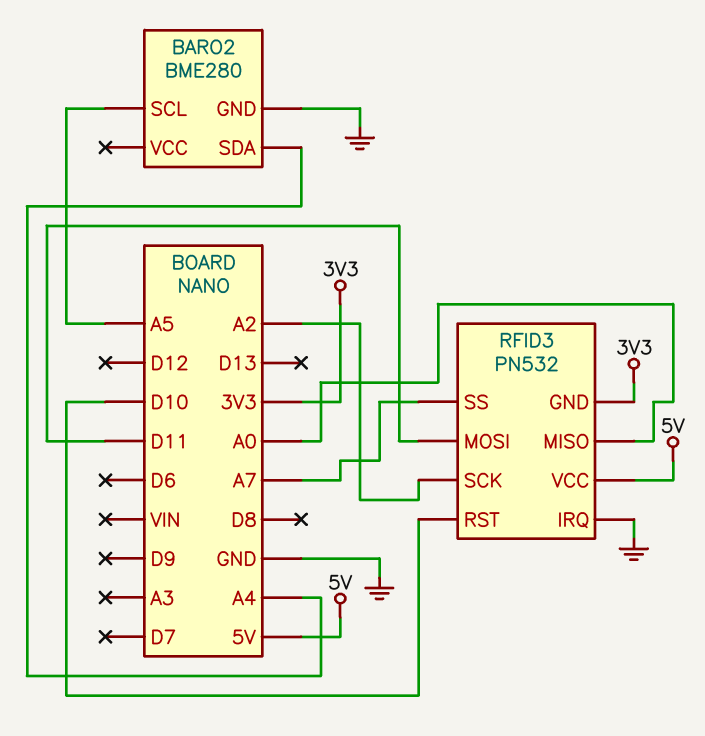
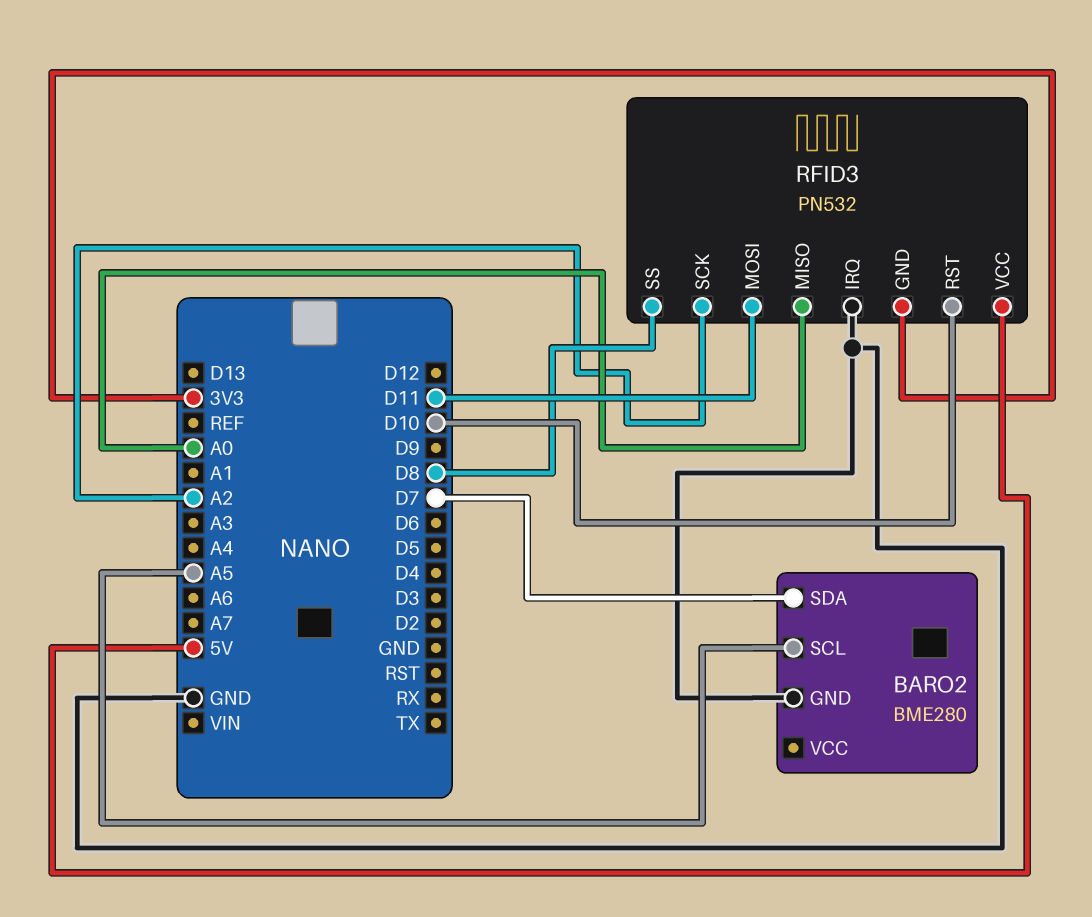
BARO2 pin SDA: A4 -> D7
RFID3 pin SS: A7 -> D8

